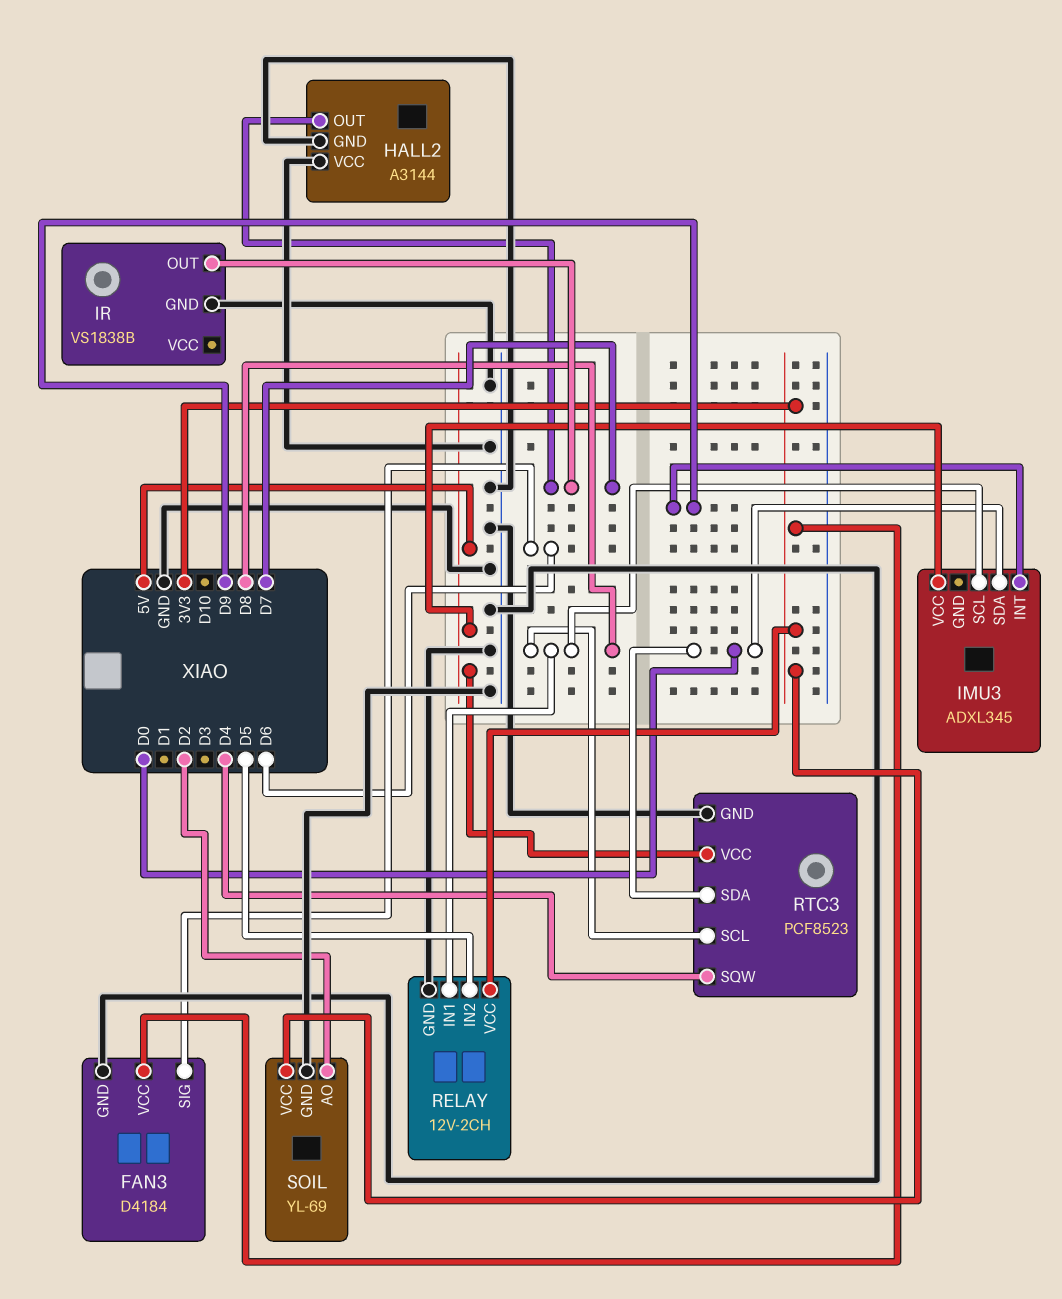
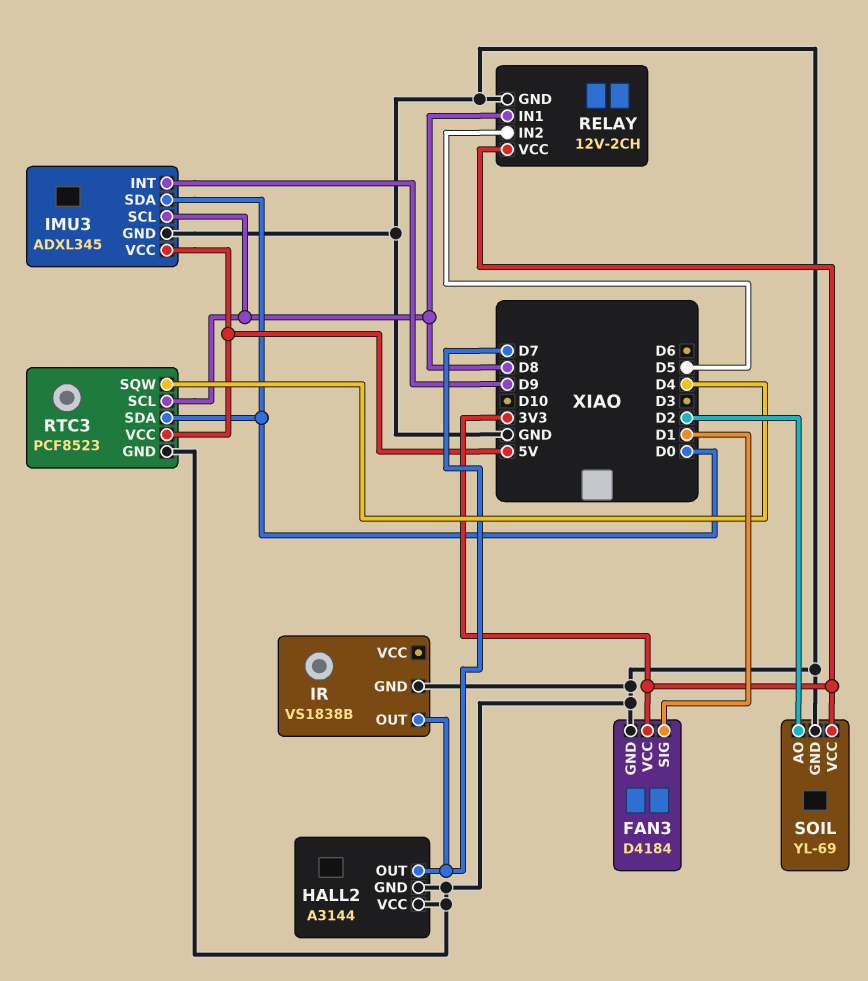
FAN3 pin SIG: D6 -> D1
IMU3 pin GND: none -> GND

